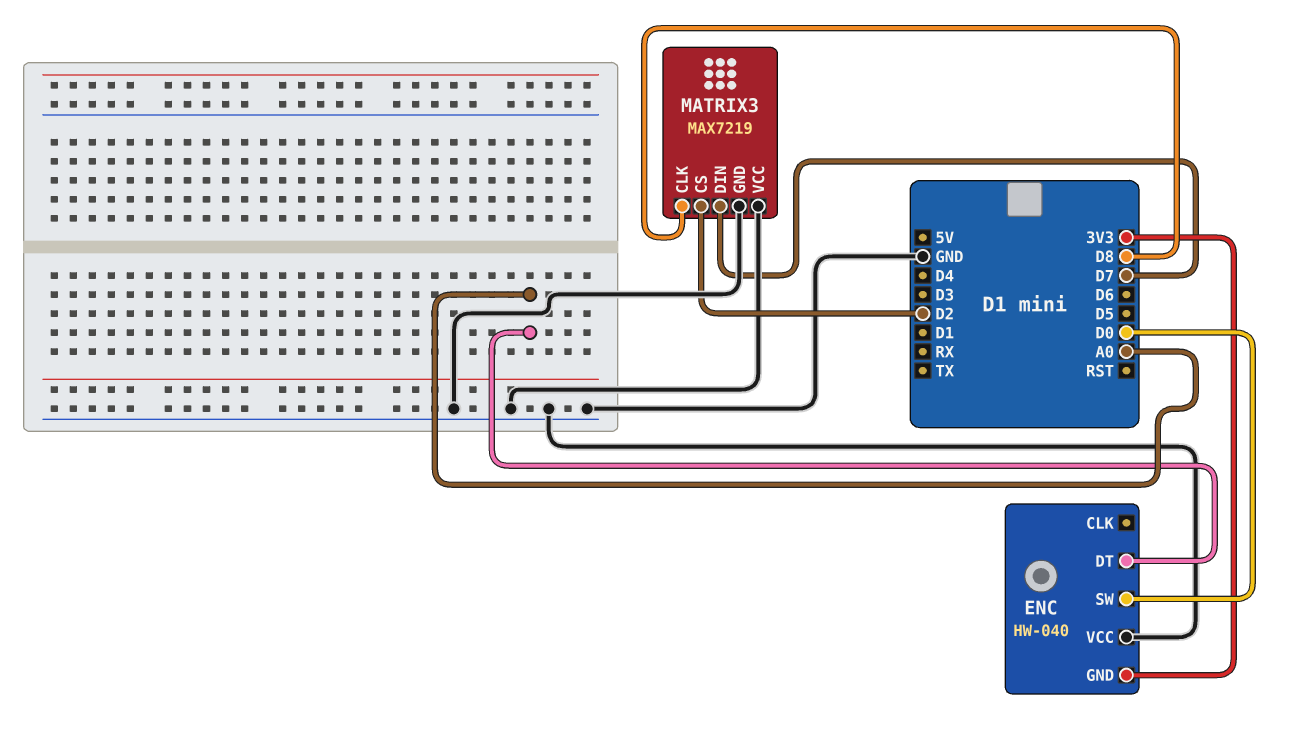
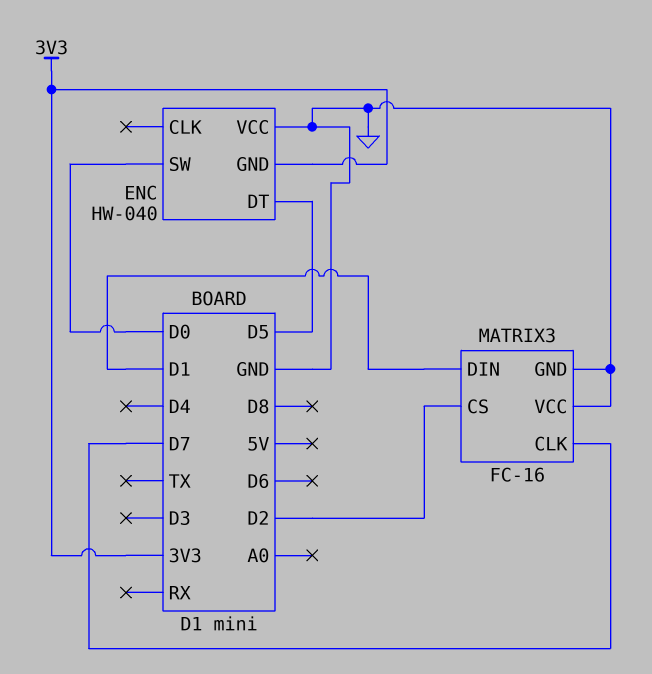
ENC pin DT: A0 -> D5
MATRIX3: MAX7219 -> FC-16
MATRIX3 pin CLK: D8 -> D7
MATRIX3 pin DIN: D7 -> D1

